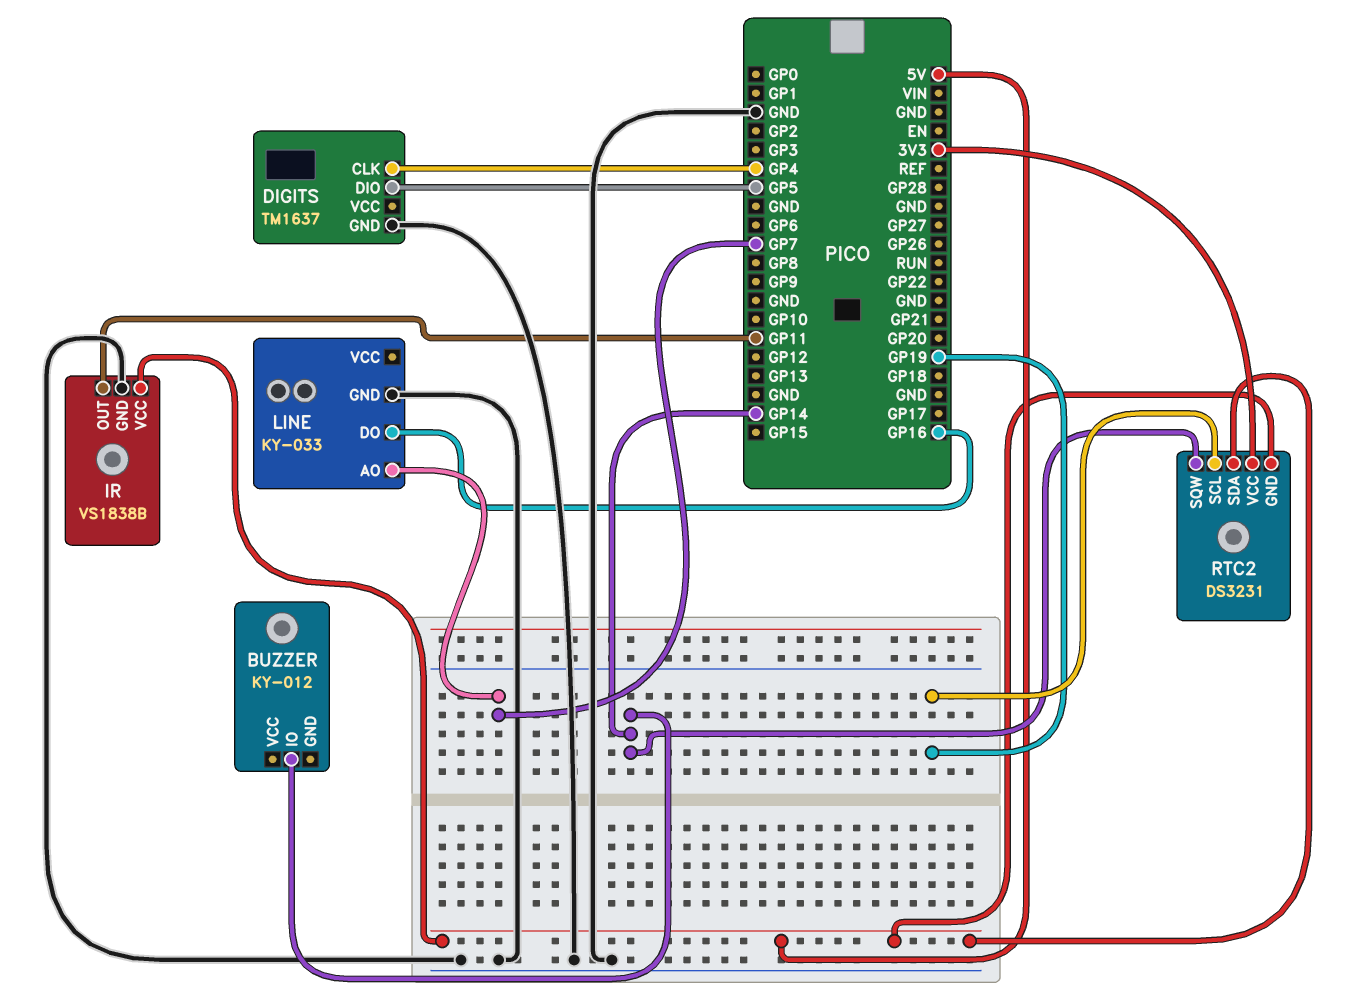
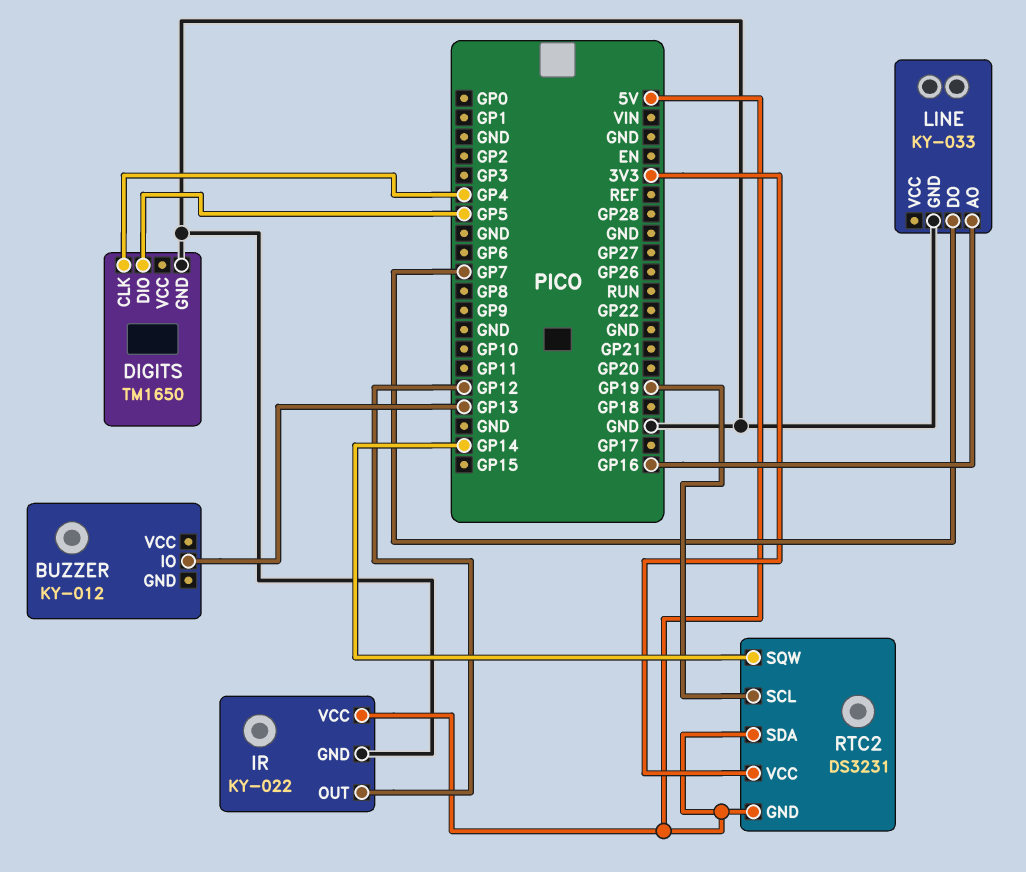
BUZZER pin IO: GP14 -> GP13
DIGITS: TM1637 -> TM1650
IR: VS1838B -> KY-022
IR pin OUT: GP11 -> GP12
LINE pin AO: GP7 -> GP16
LINE pin DO: GP16 -> GP7

